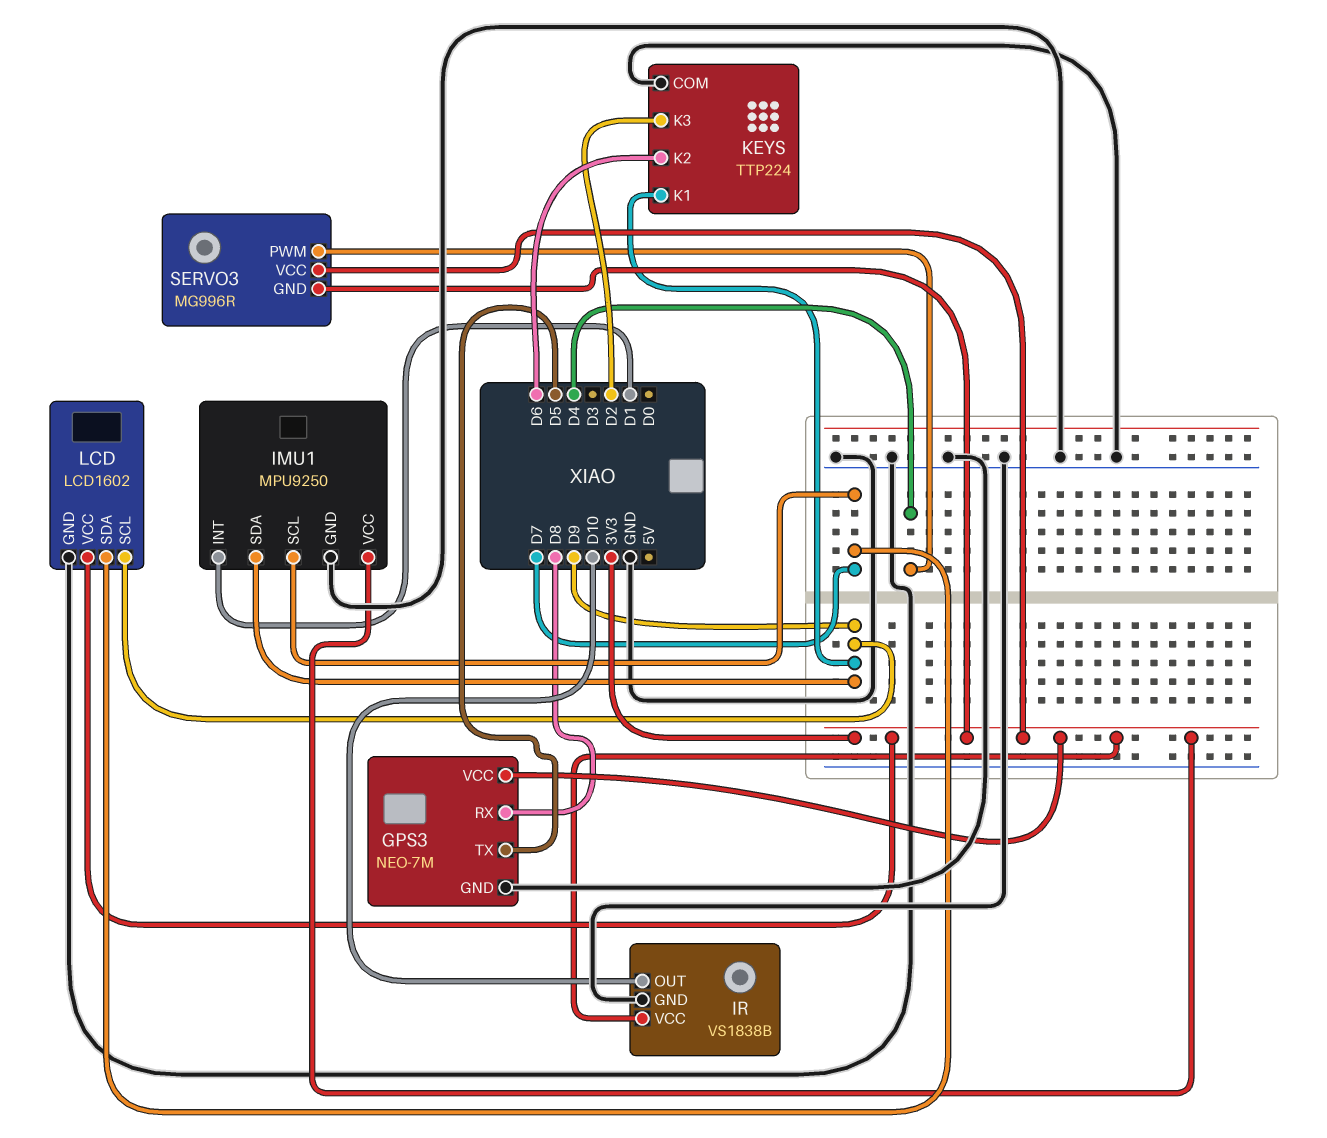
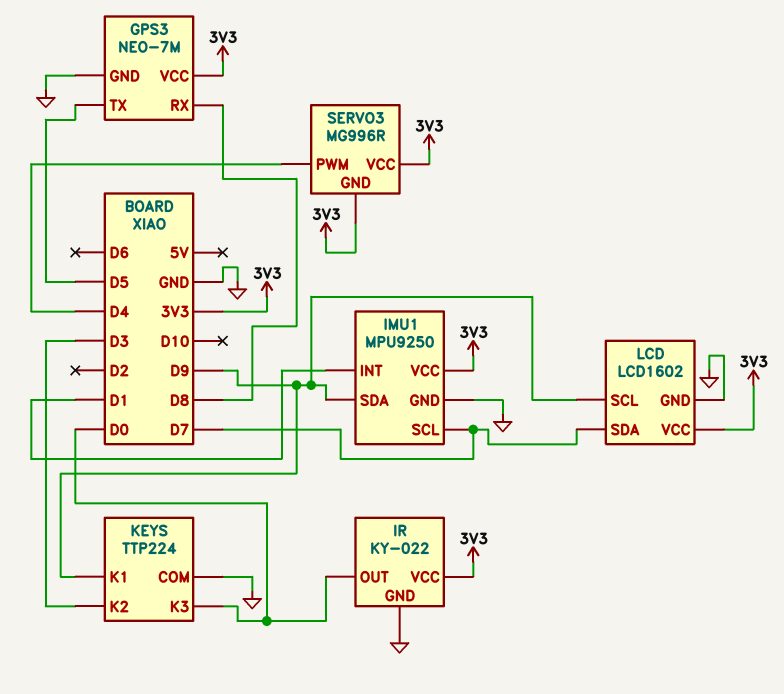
IR: VS1838B -> KY-022
IR pin OUT: D10 -> D0
KEYS pin K2: D6 -> D3
KEYS pin K3: D2 -> D0

